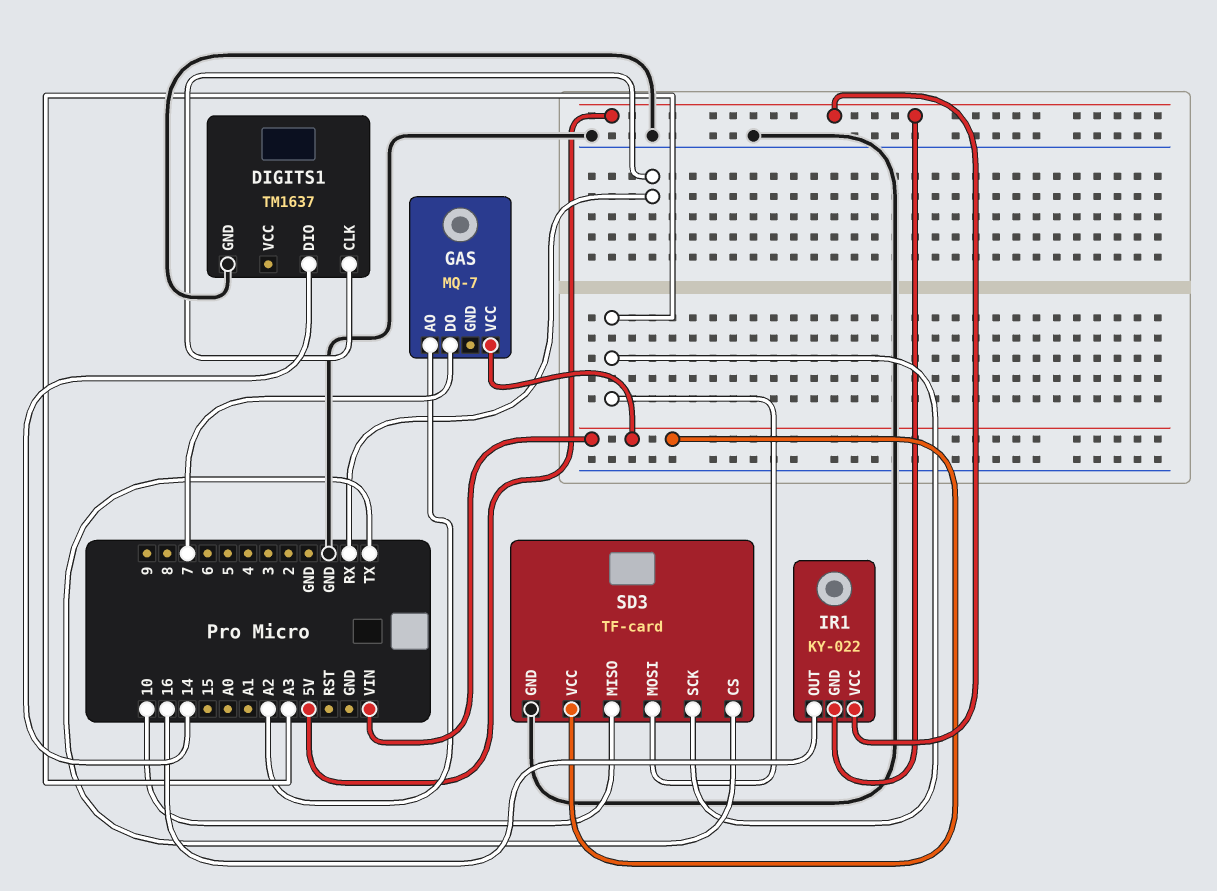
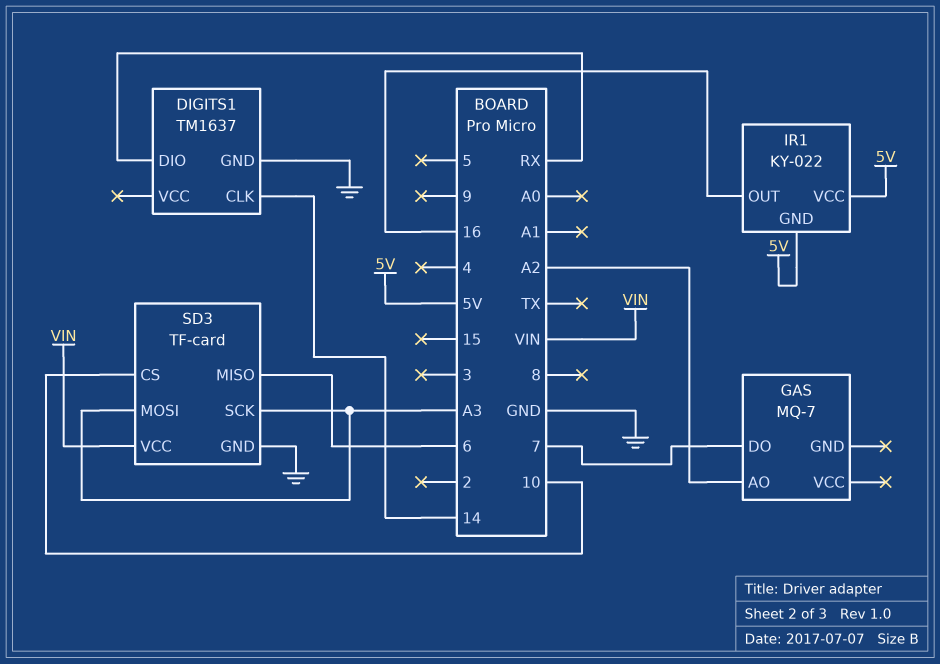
DIGITS1 pin CLK: RX -> 14
DIGITS1 pin DIO: 14 -> RX
GAS pin VCC: VIN -> none
SD3 pin CS: TX -> 10
SD3 pin MISO: 10 -> 6

